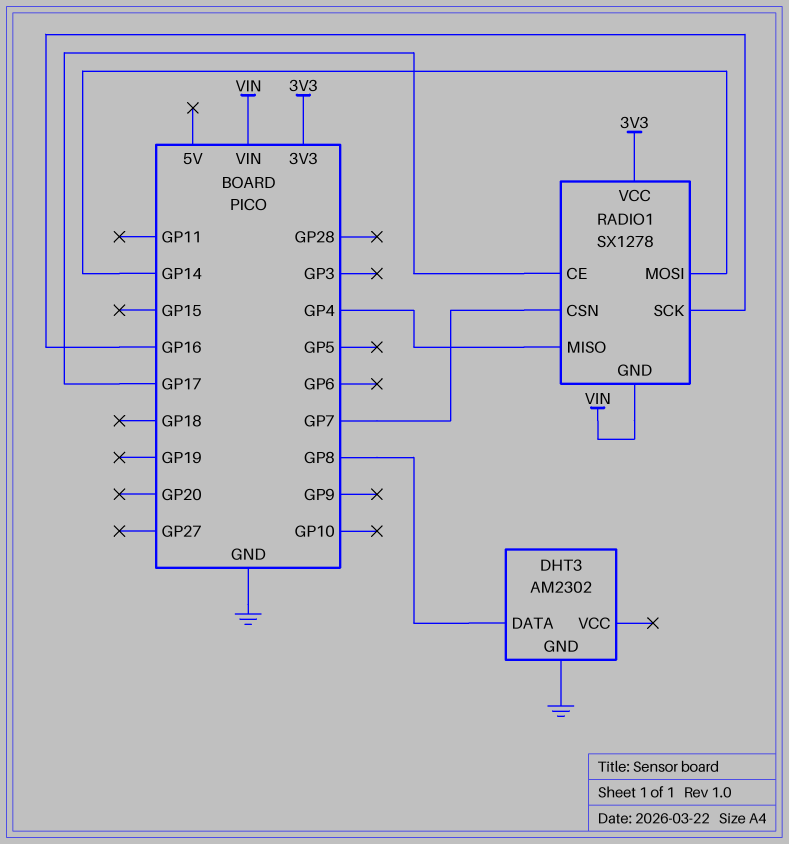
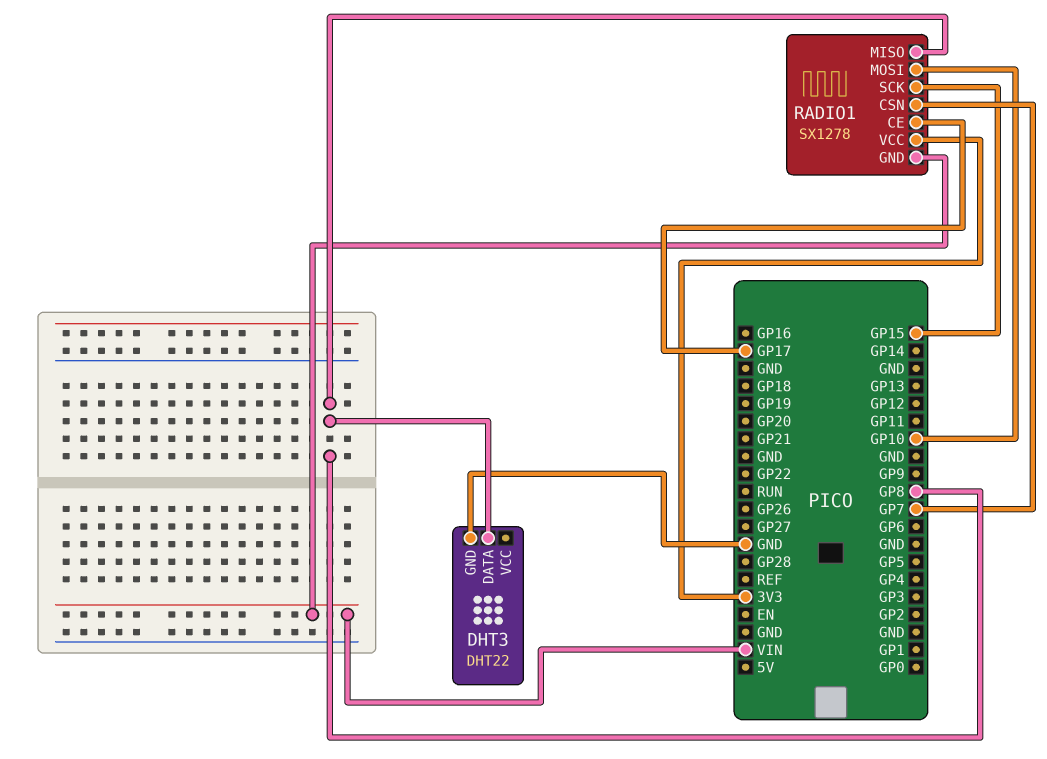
DHT3: AM2302 -> DHT22
RADIO1 pin MISO: GP4 -> GP8
RADIO1 pin MOSI: GP14 -> GP10
RADIO1 pin SCK: GP16 -> GP15

